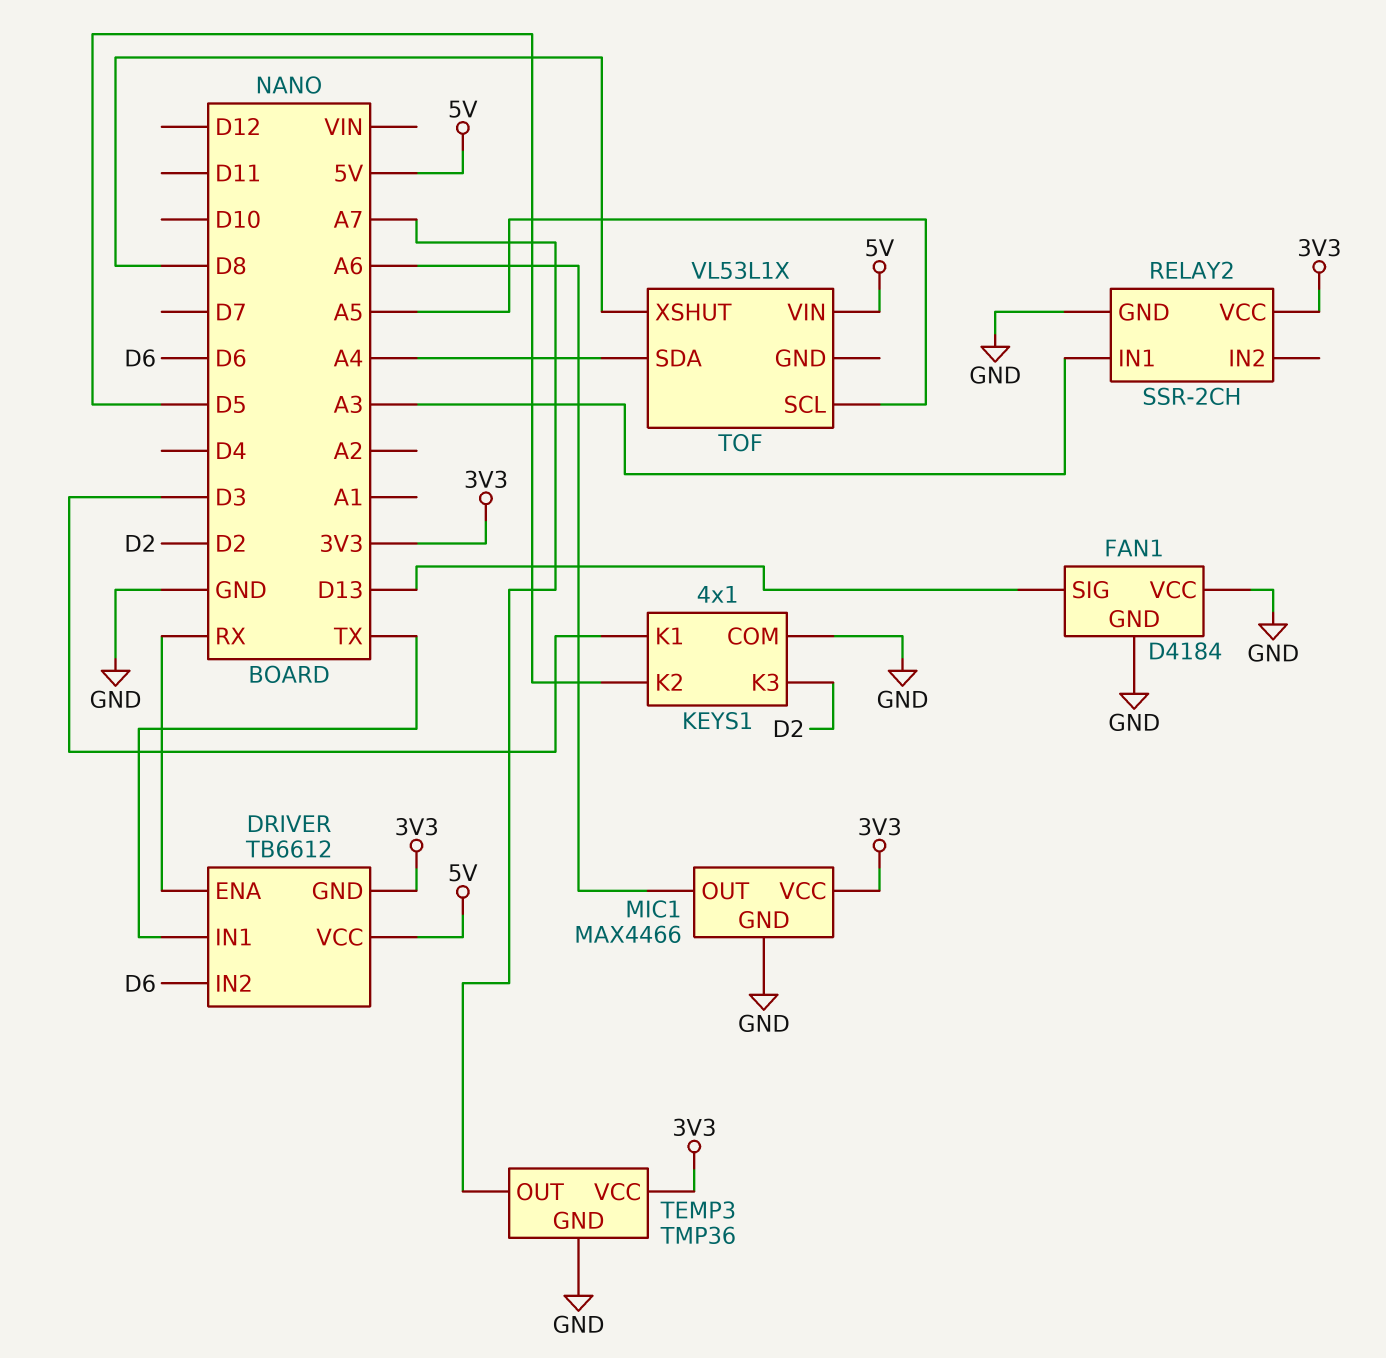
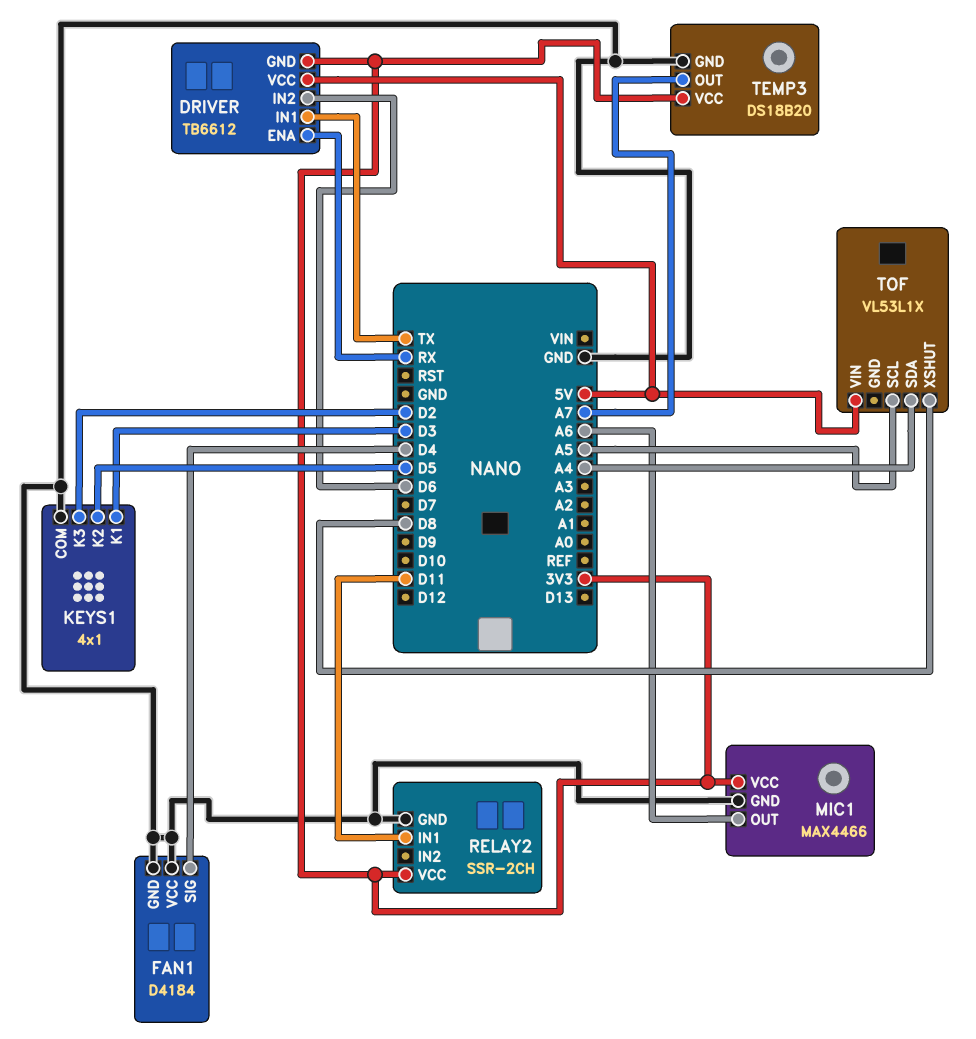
FAN1 pin SIG: D13 -> D4
RELAY2 pin IN1: A3 -> D11
TEMP3: TMP36 -> DS18B20

